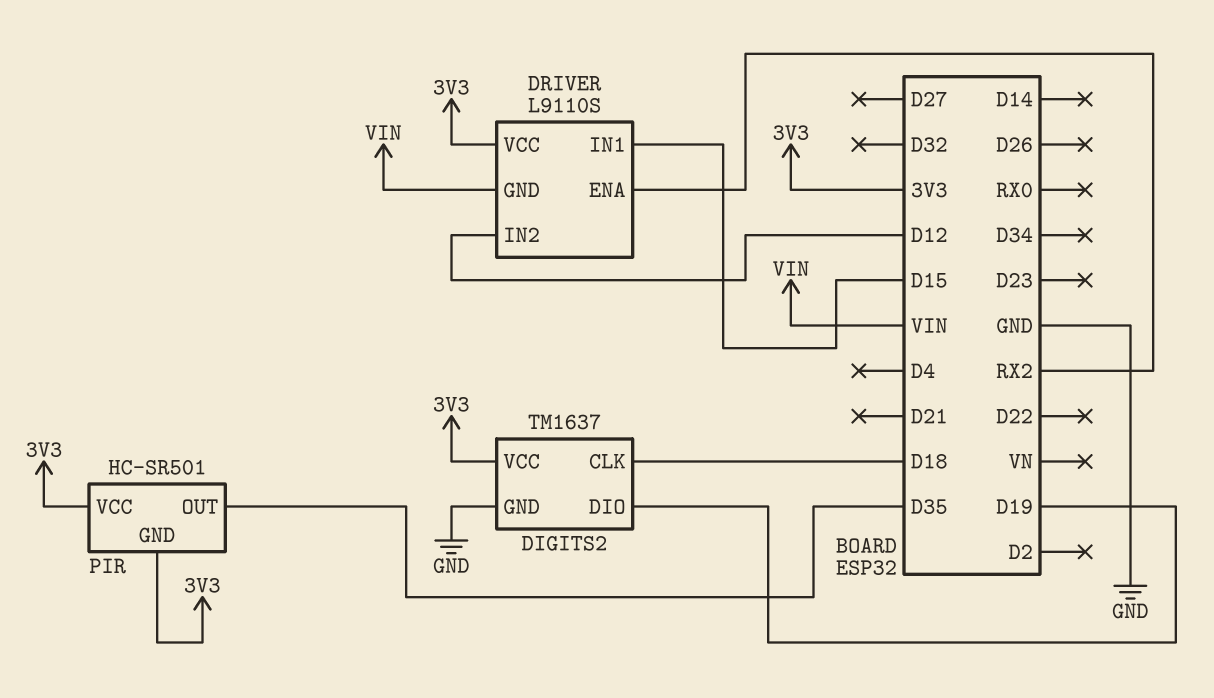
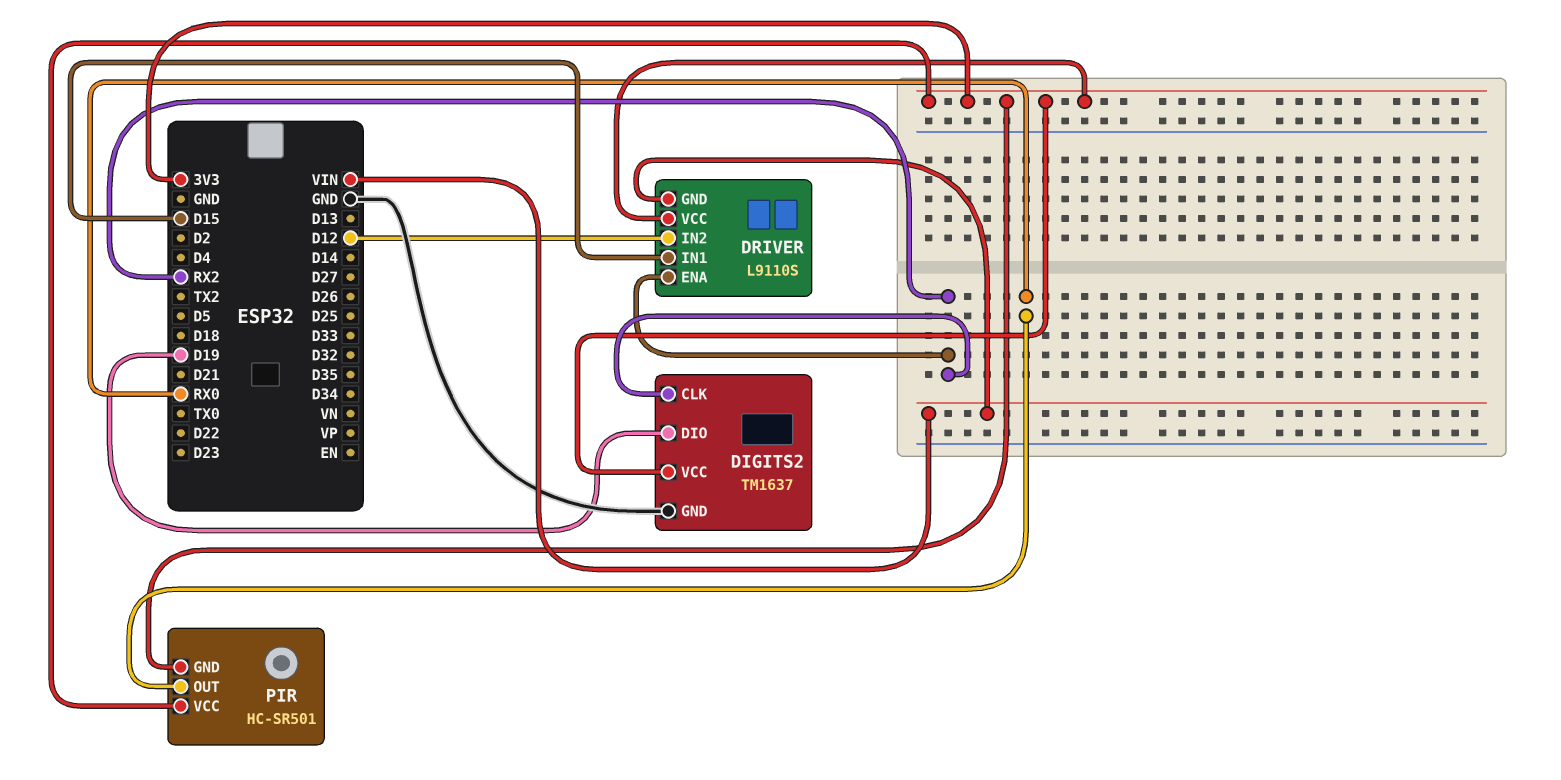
DIGITS2 pin CLK: D18 -> RX2
PIR pin OUT: D35 -> RX0

